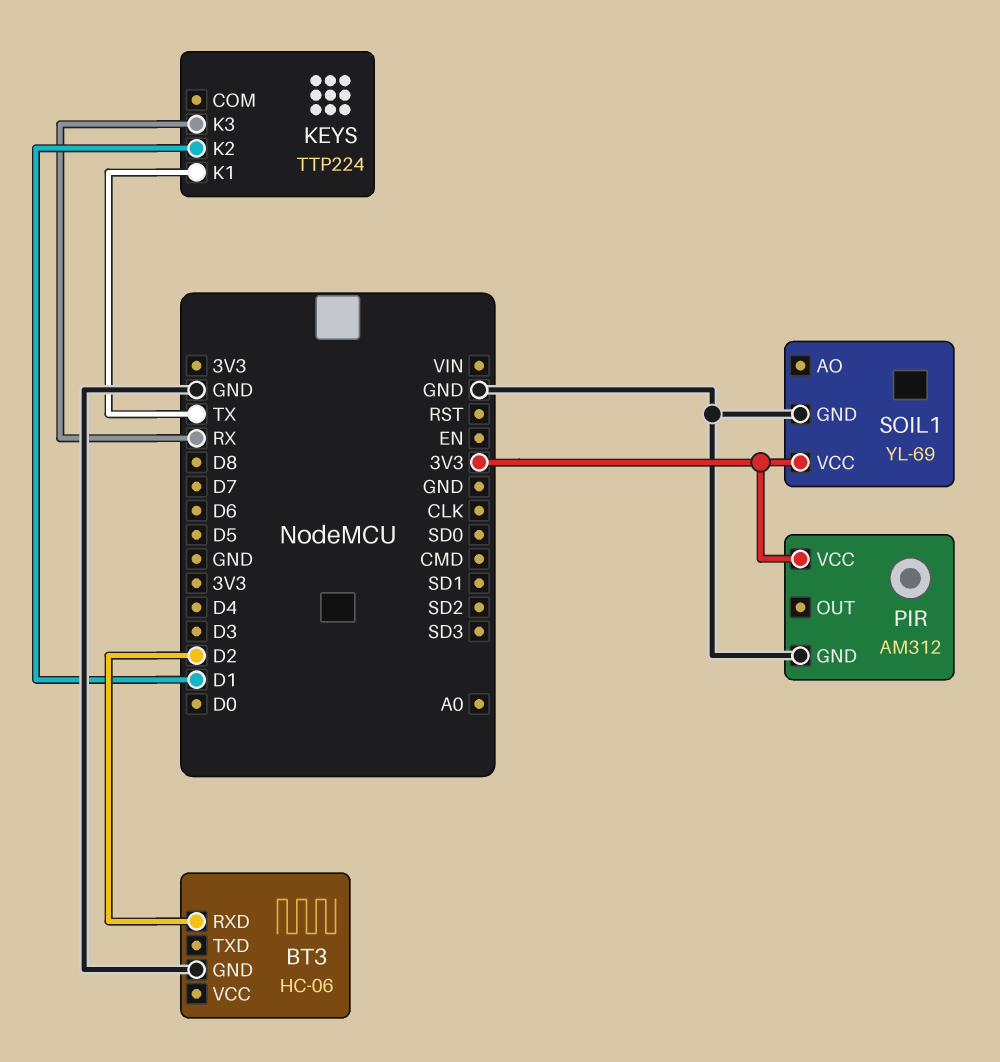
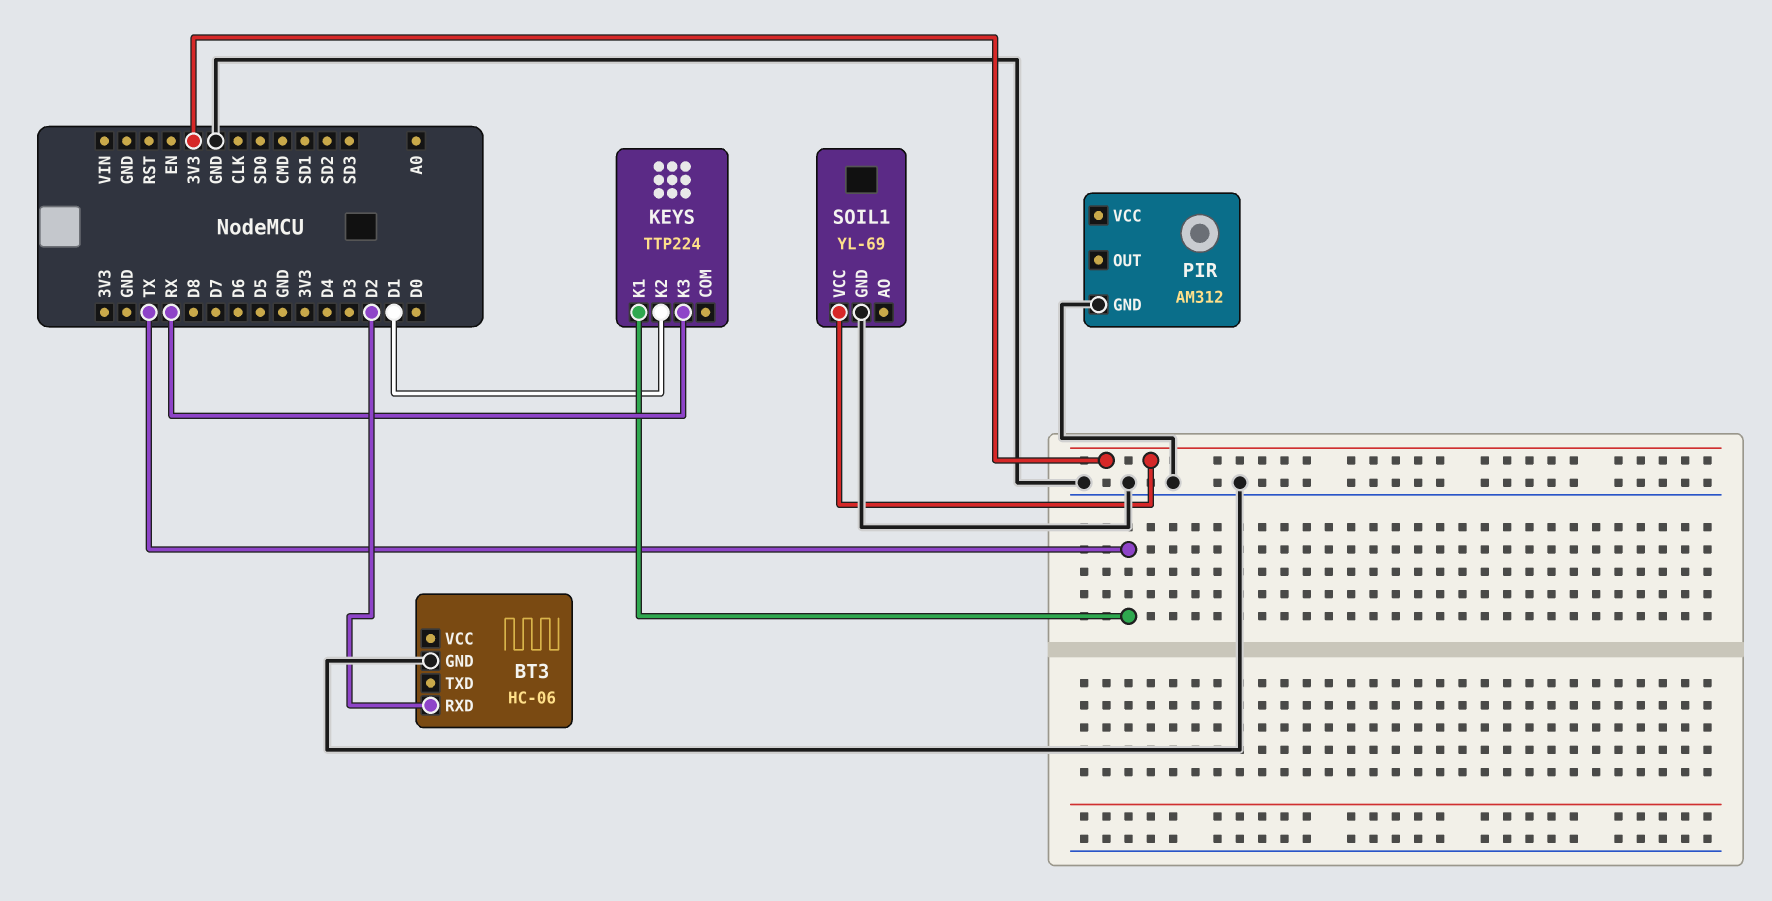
PIR pin VCC: 3V3 -> none

